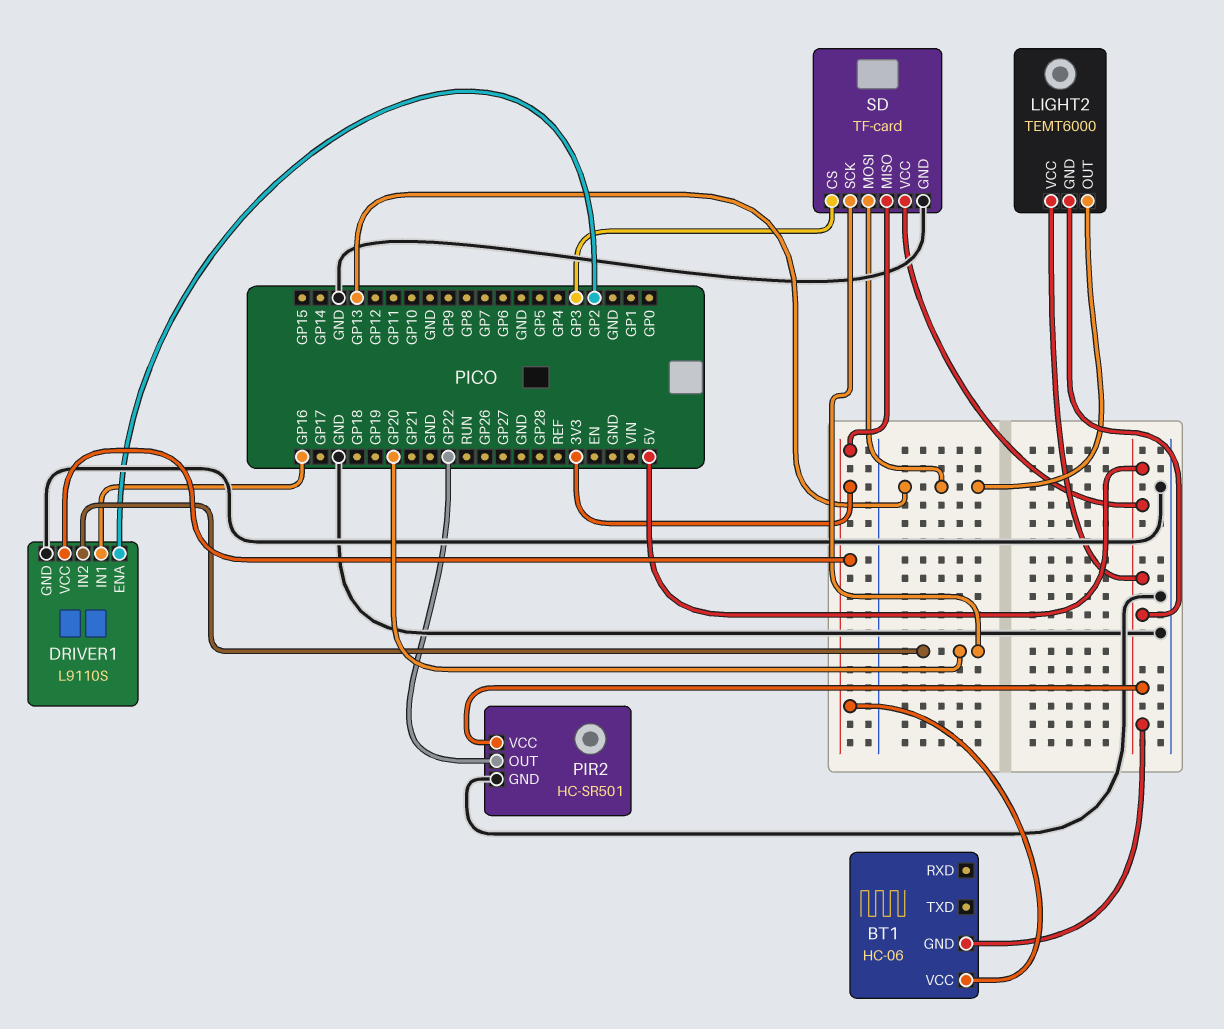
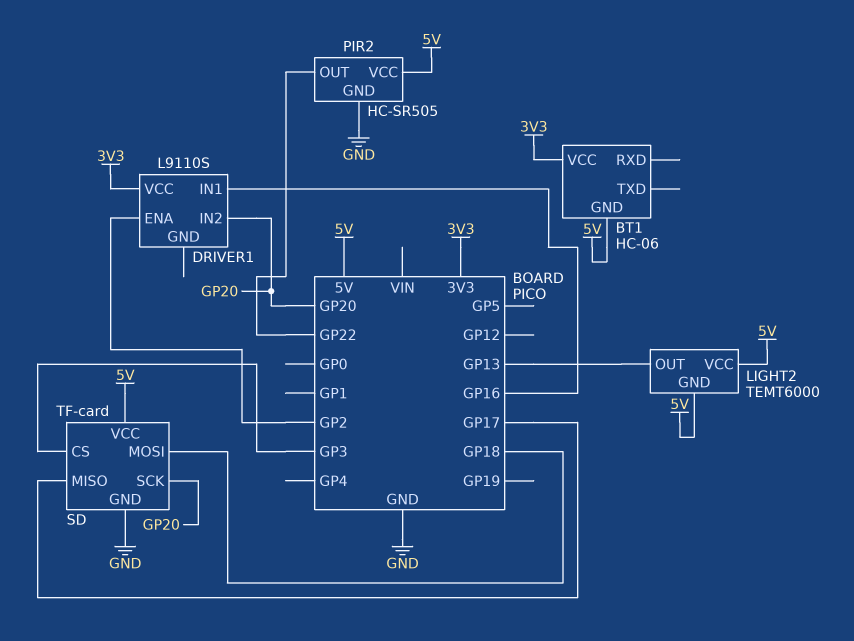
DRIVER1 pin GND: GND -> none
PIR2: HC-SR501 -> HC-SR505
SD pin MISO: 3V3 -> GP17
SD pin MOSI: GP13 -> GP18

